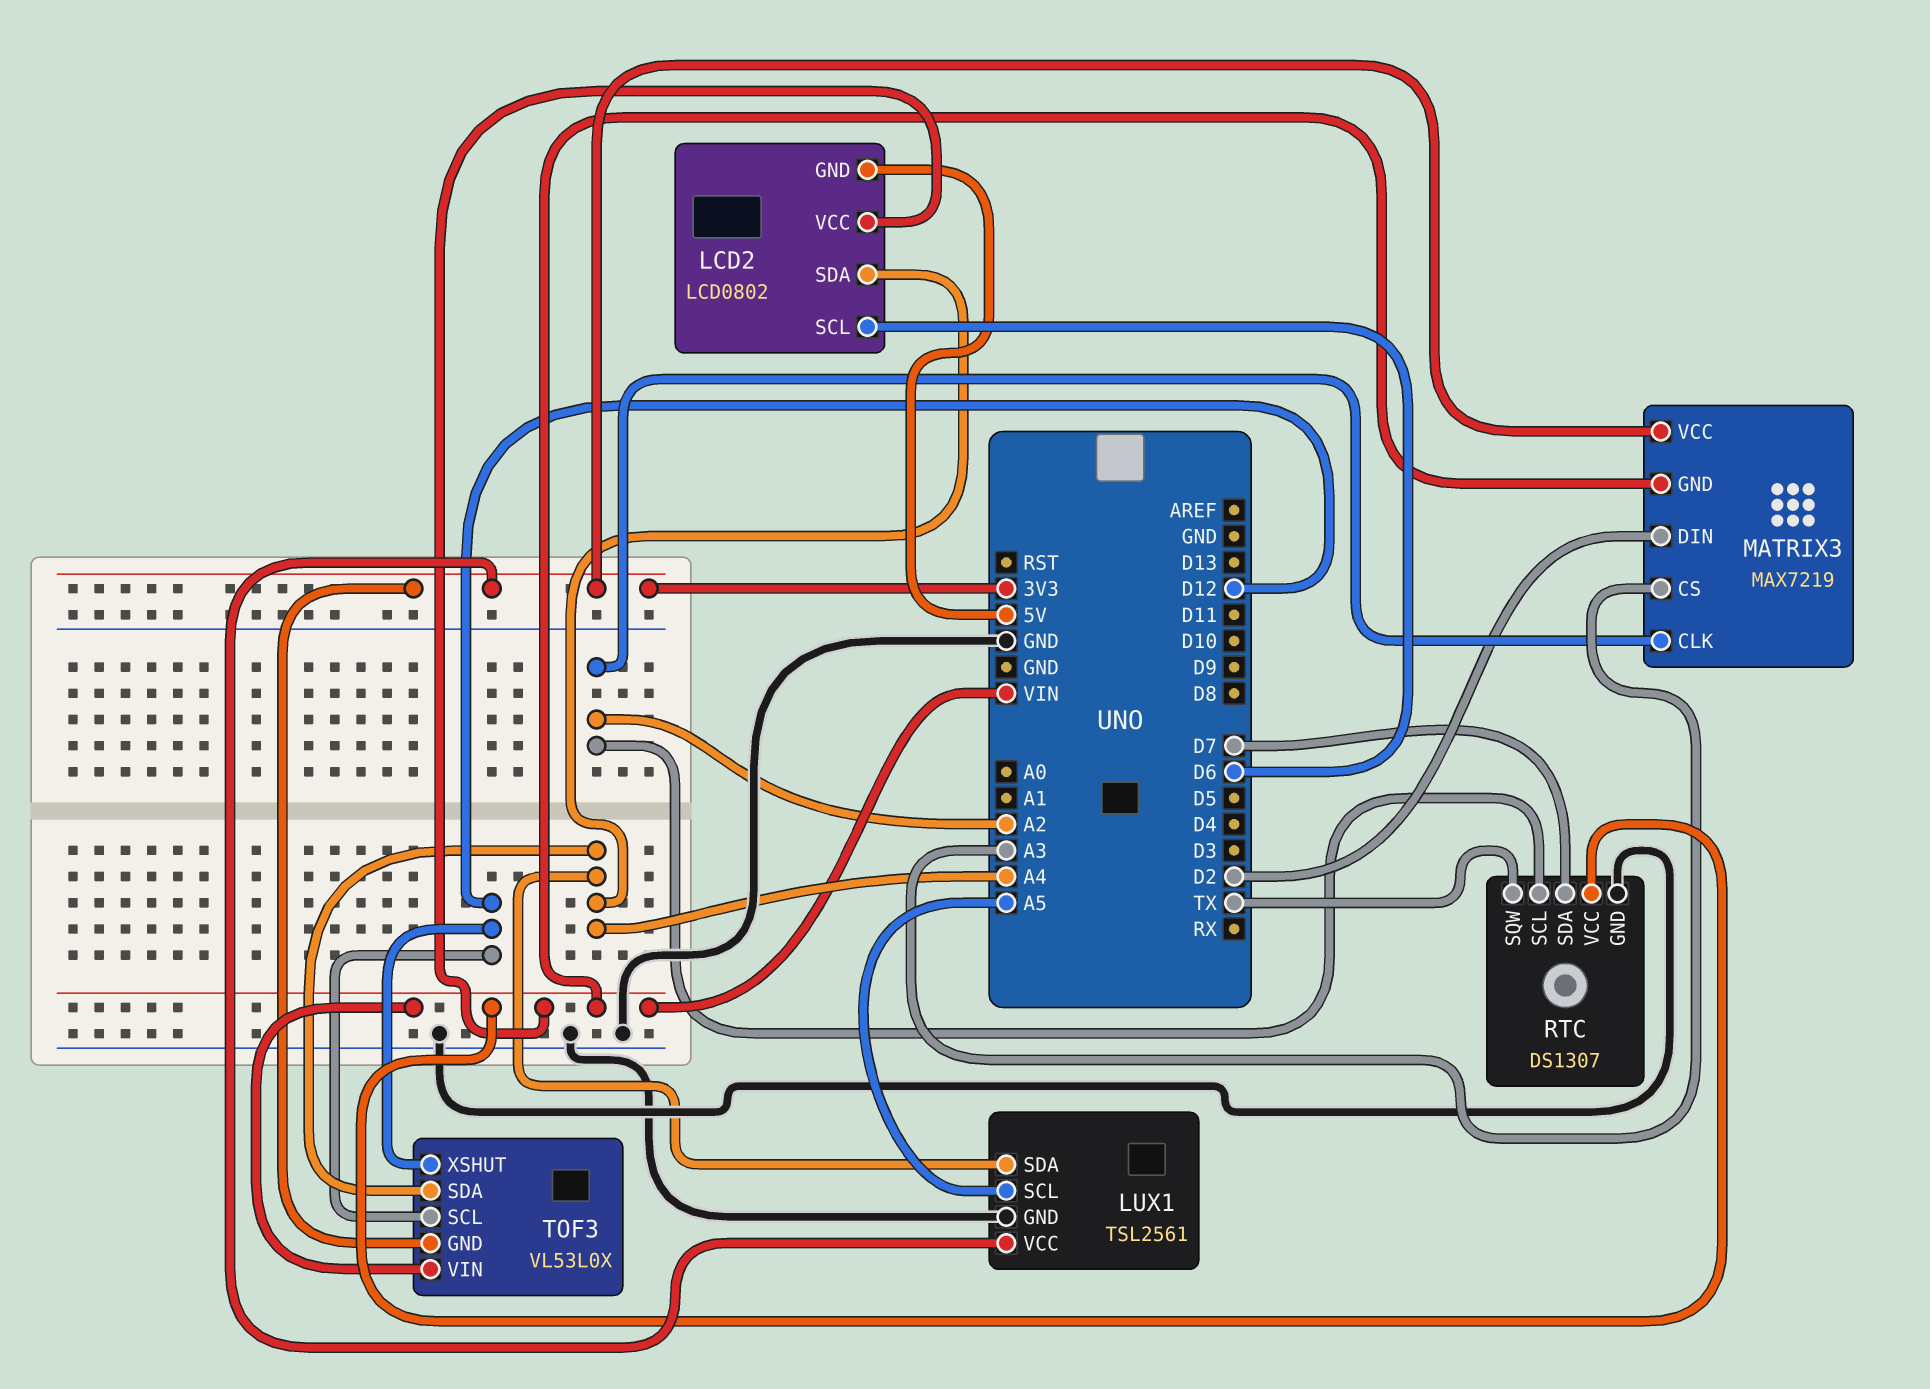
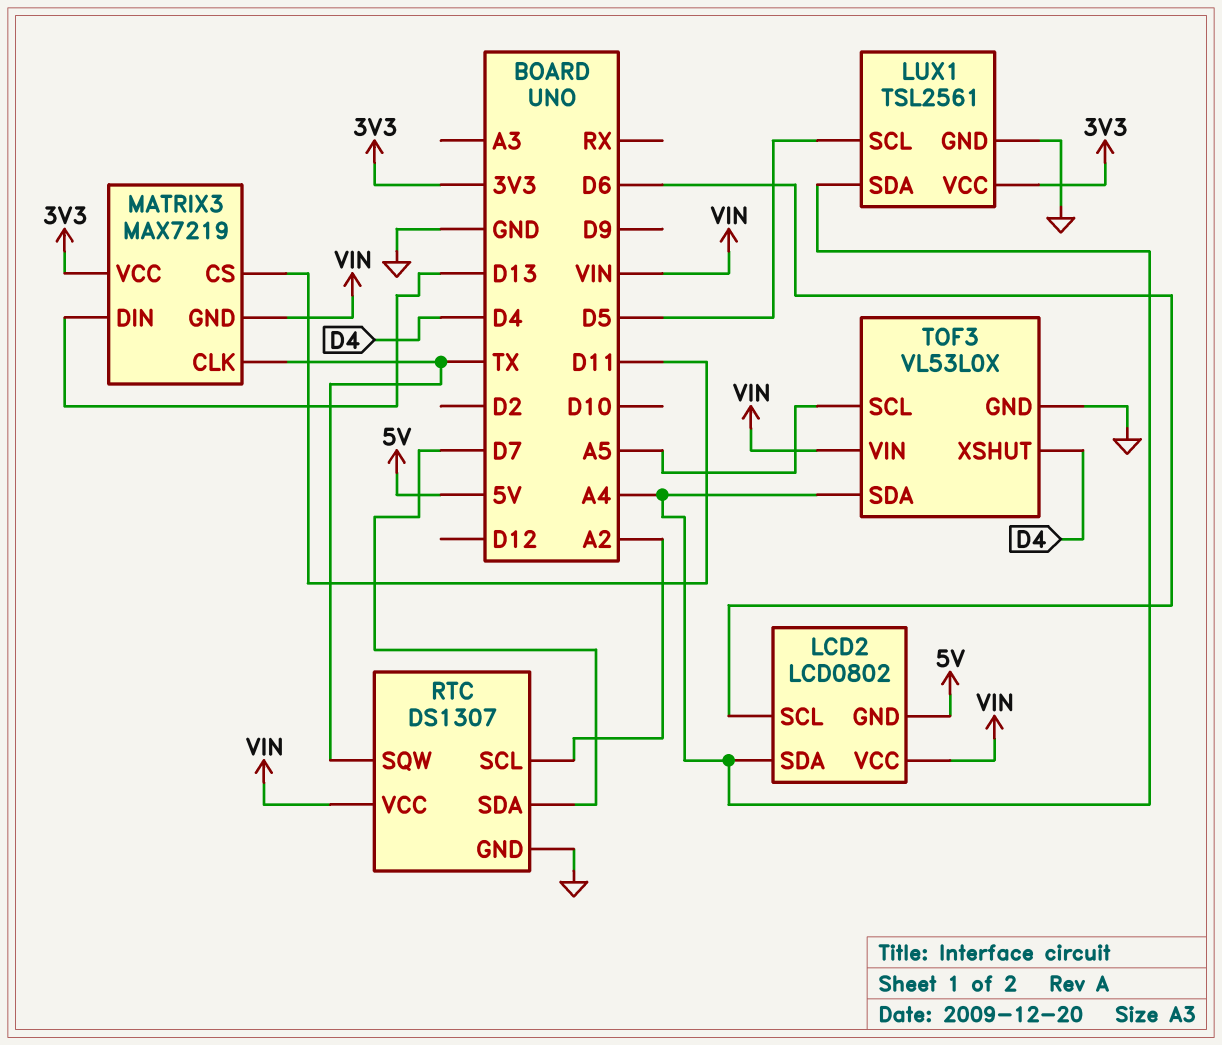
LUX1 pin SCL: A5 -> D5
MATRIX3 pin CLK: A2 -> TX
MATRIX3 pin CS: A3 -> D11
MATRIX3 pin DIN: D2 -> D13
TOF3 pin GND: 3V3 -> GND
TOF3 pin SCL: D12 -> A5
TOF3 pin XSHUT: D12 -> D4

